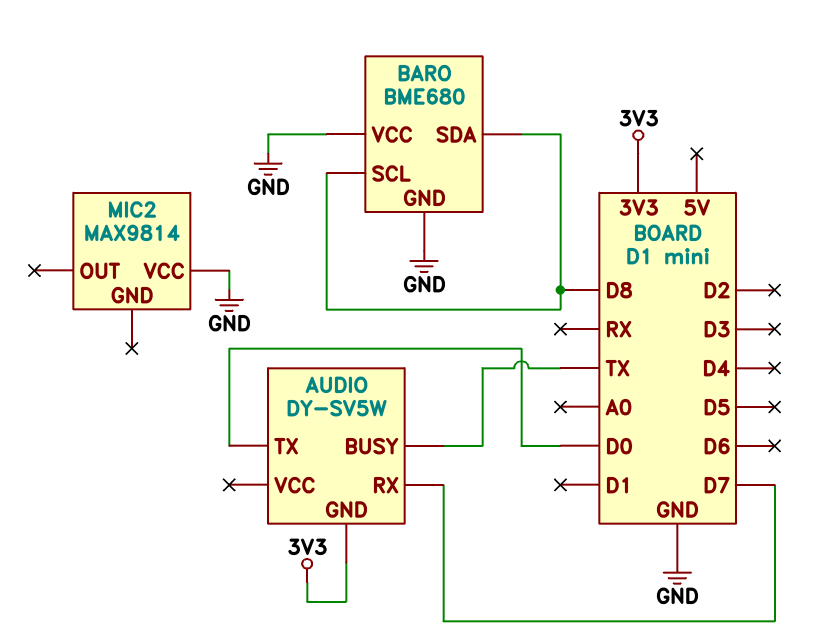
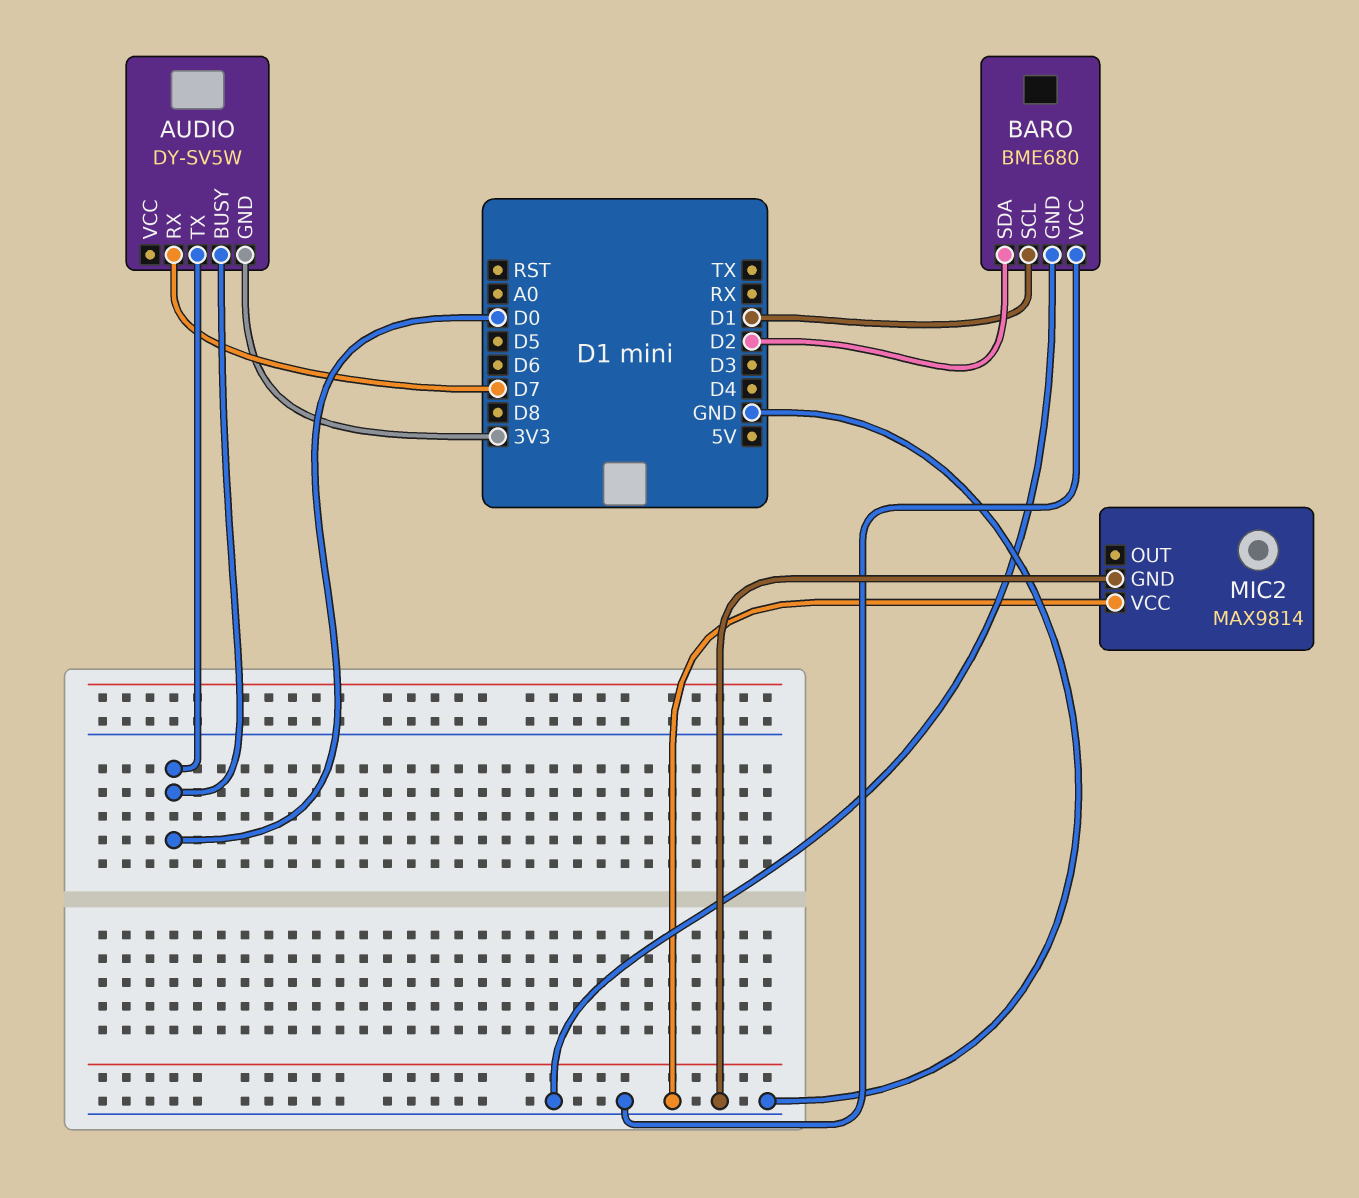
AUDIO pin BUSY: TX -> D0
BARO pin SCL: D8 -> D1
BARO pin SDA: D8 -> D2
MIC2 pin GND: none -> GND

